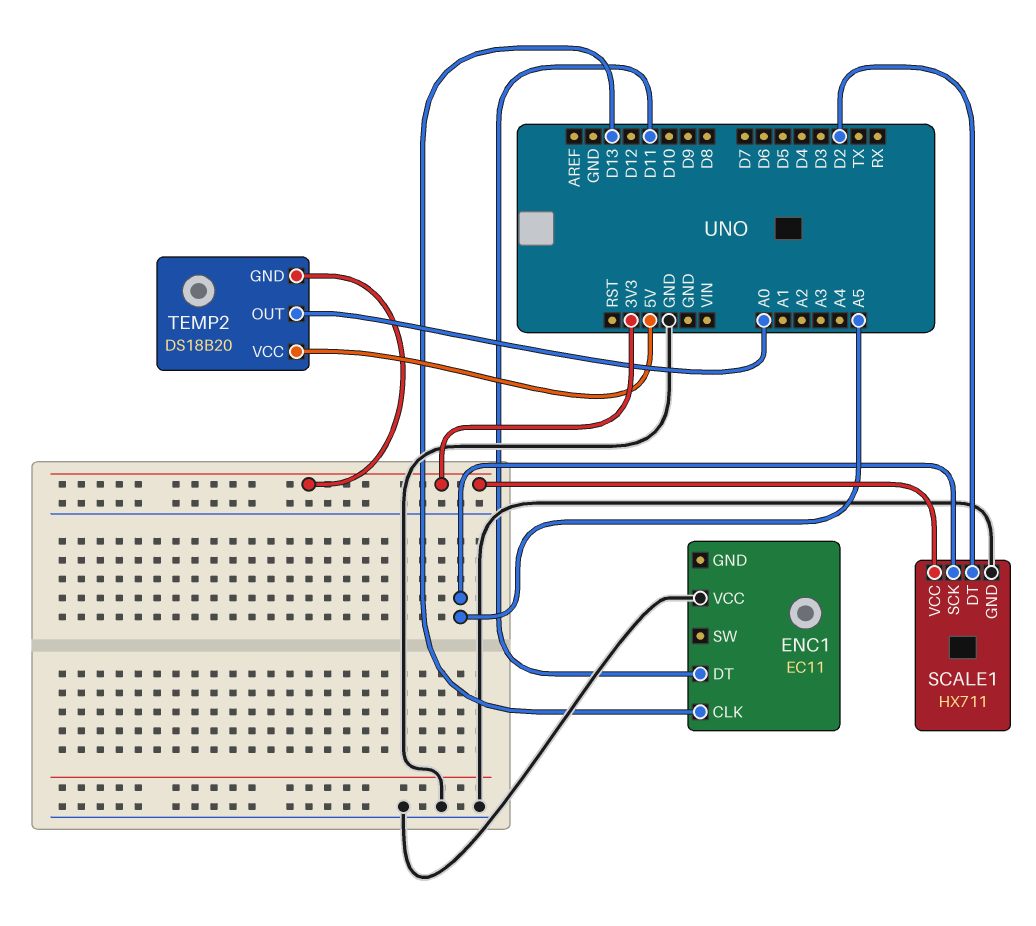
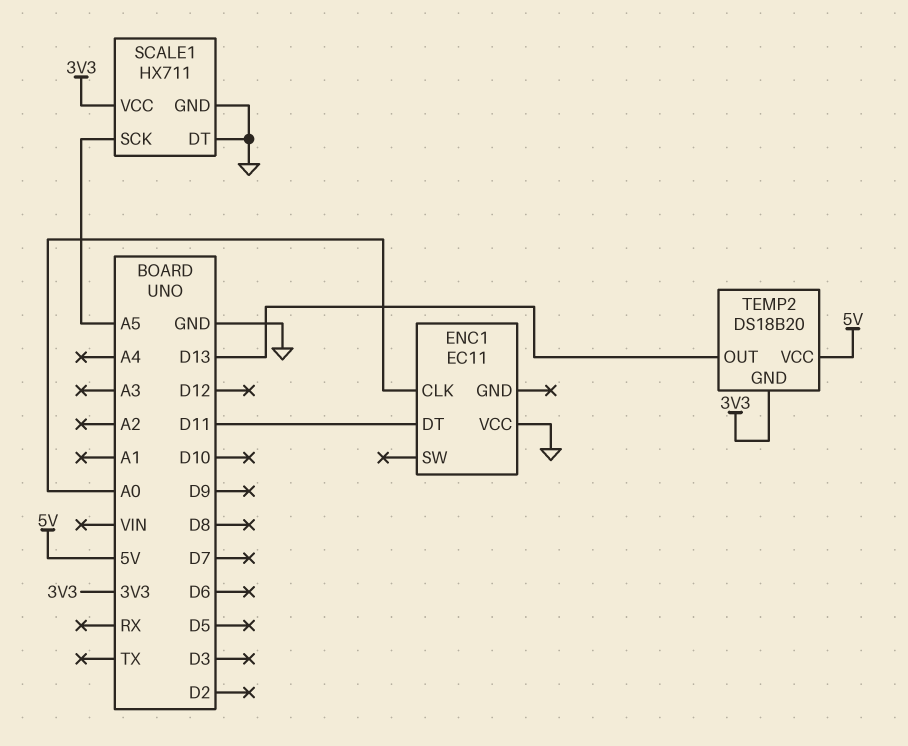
ENC1 pin CLK: D13 -> A0
SCALE1 pin DT: D2 -> GND
TEMP2 pin OUT: A0 -> D13

